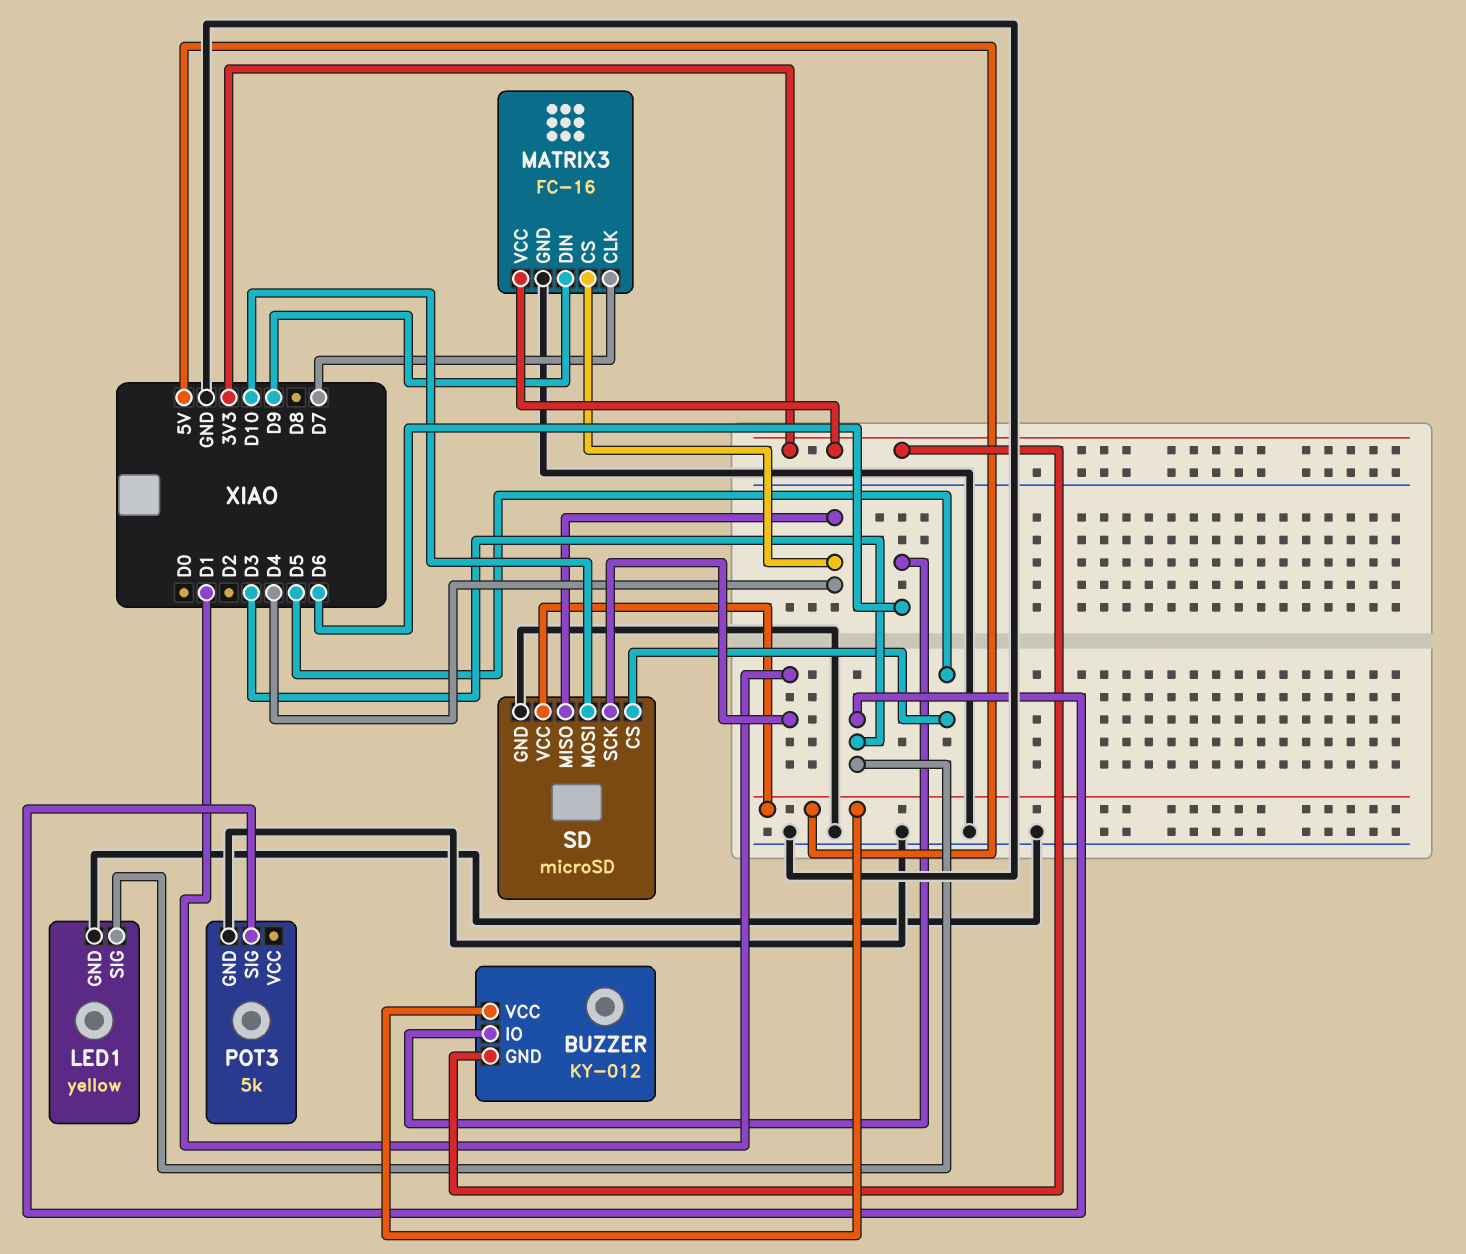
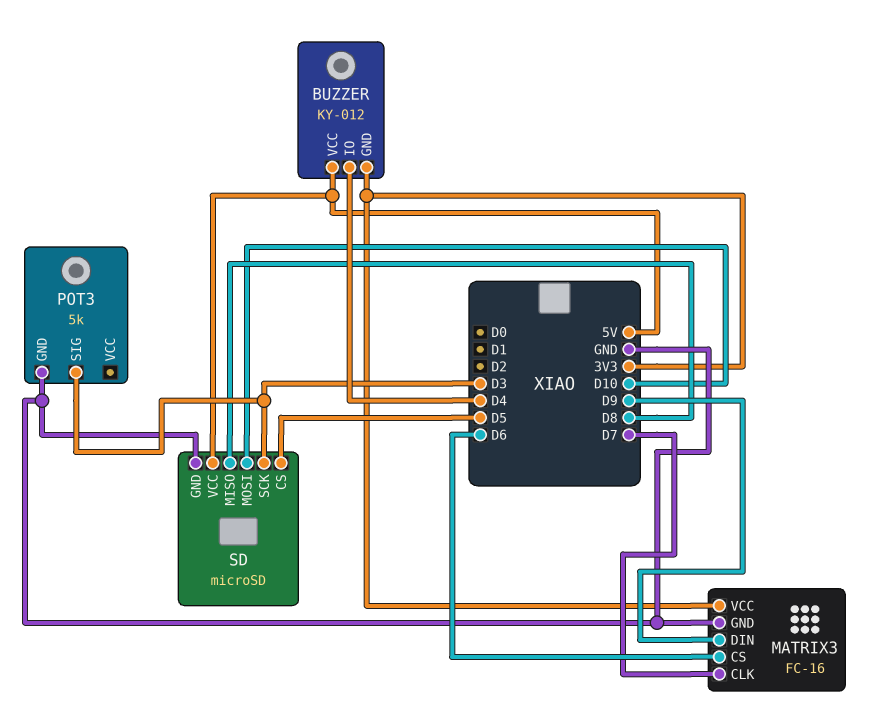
BUZZER pin IO: D6 -> D4
LED1: yellow -> none
LED1 pin GND: GND -> none
LED1 pin SIG: D3 -> none
MATRIX3 pin CS: D4 -> D6
SD pin MISO: D4 -> D8
SD pin SCK: D1 -> D3

